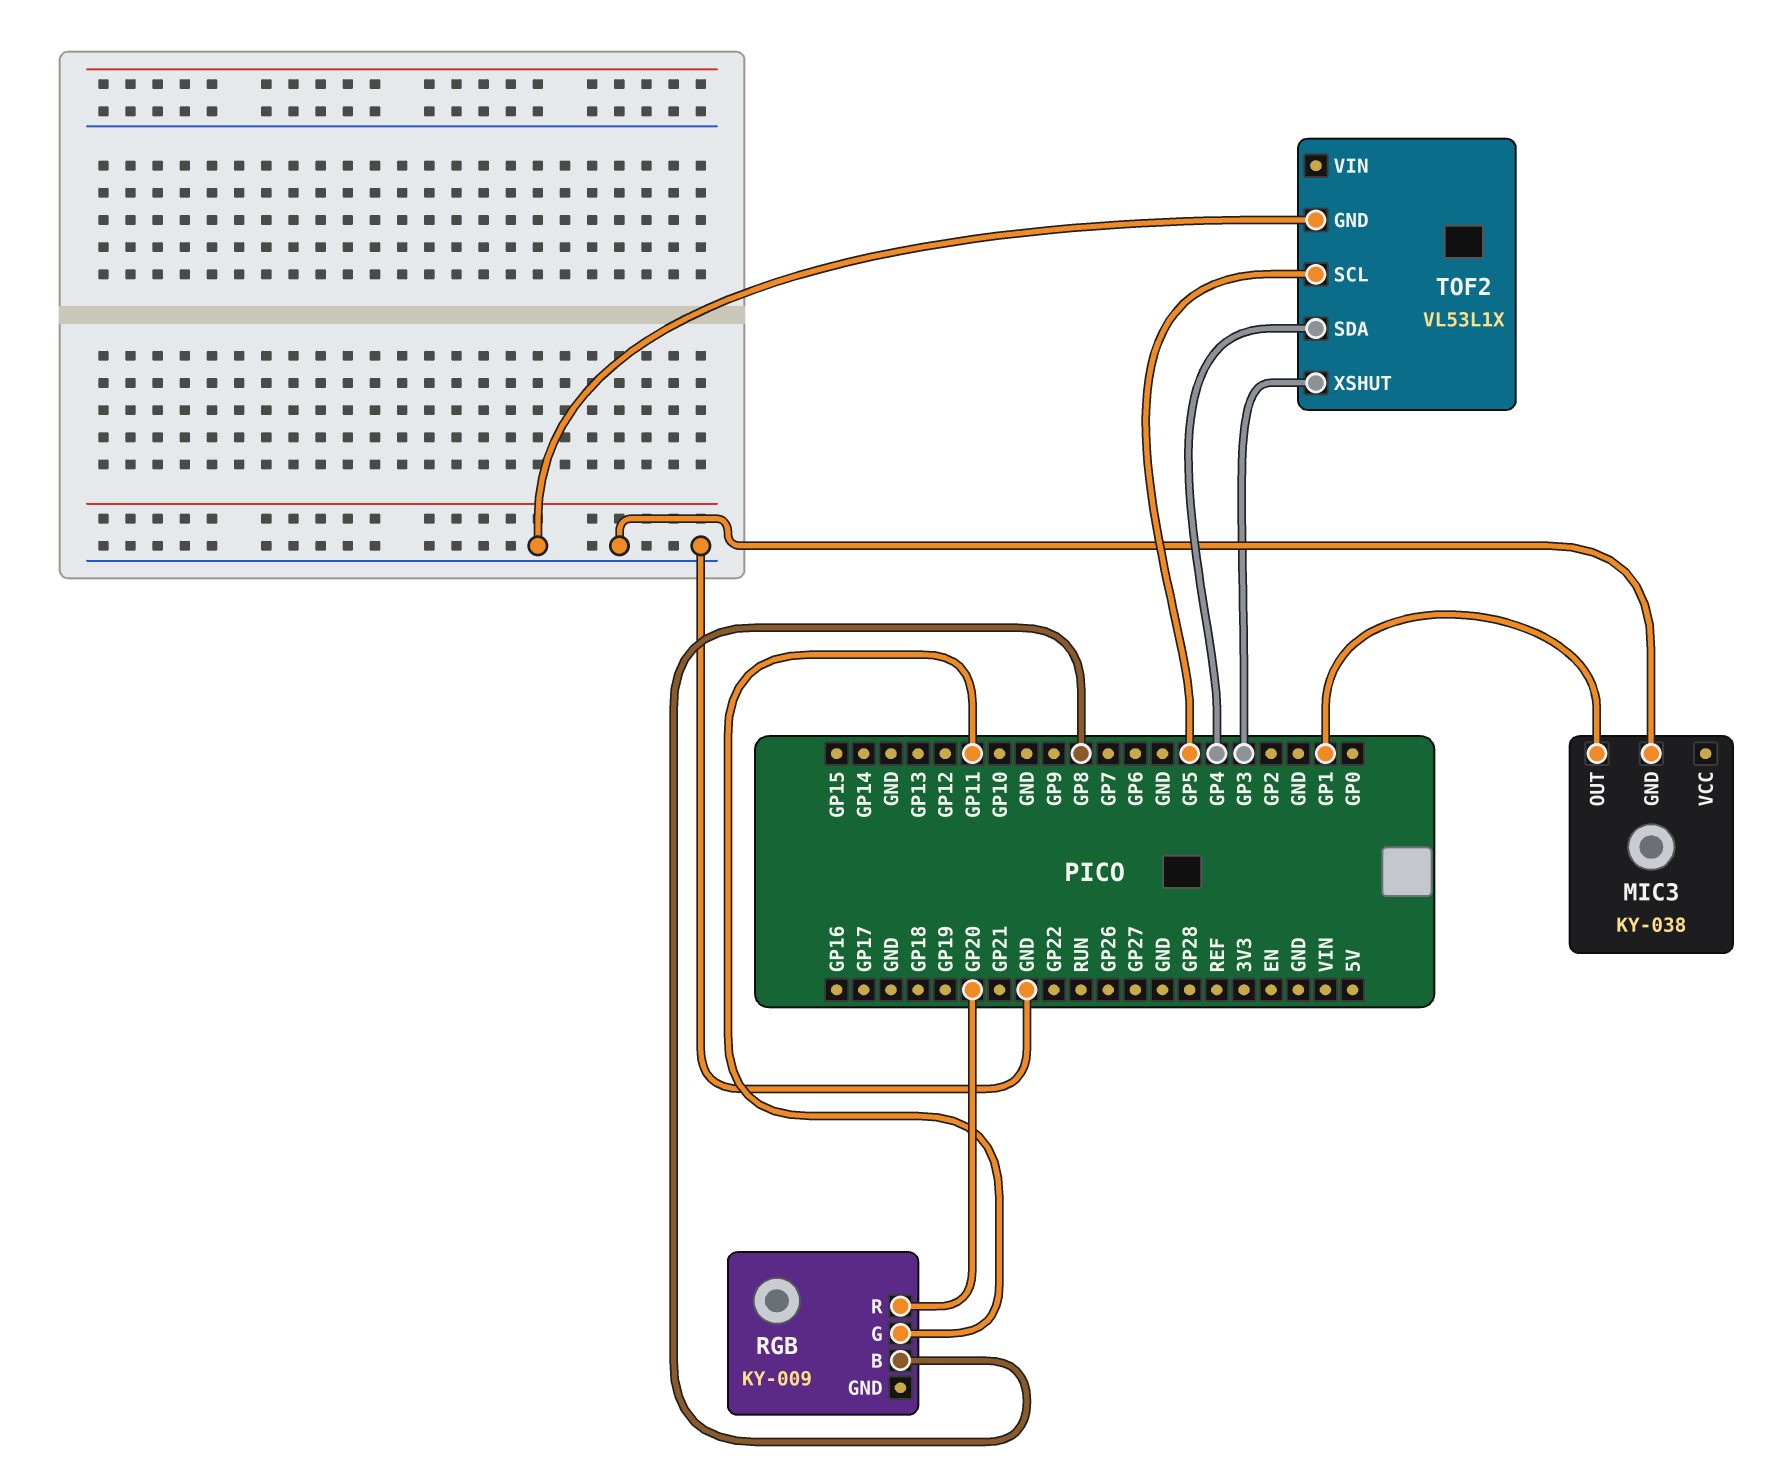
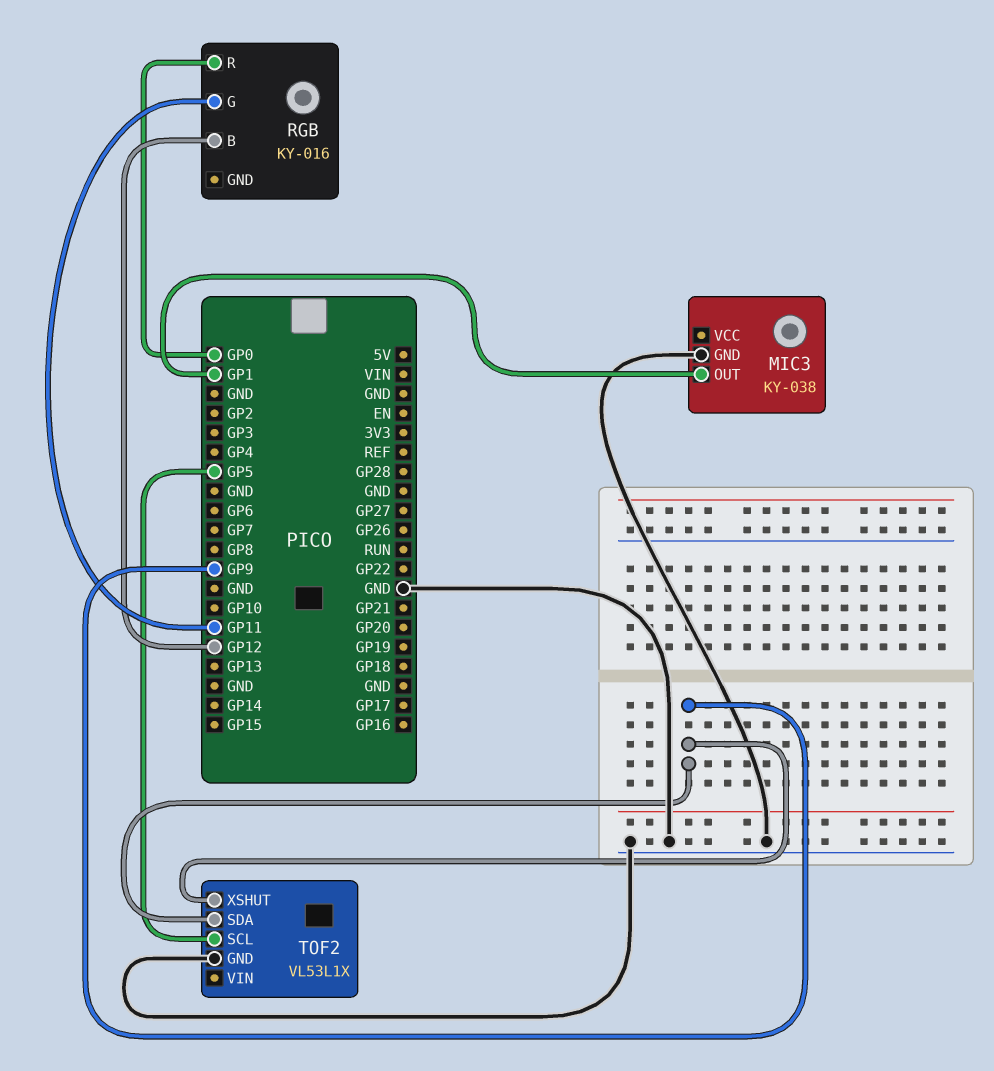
RGB: KY-009 -> KY-016
RGB pin B: GP8 -> GP12
RGB pin R: GP20 -> GP0
TOF2 pin SDA: GP4 -> GP9
TOF2 pin XSHUT: GP3 -> GP9

